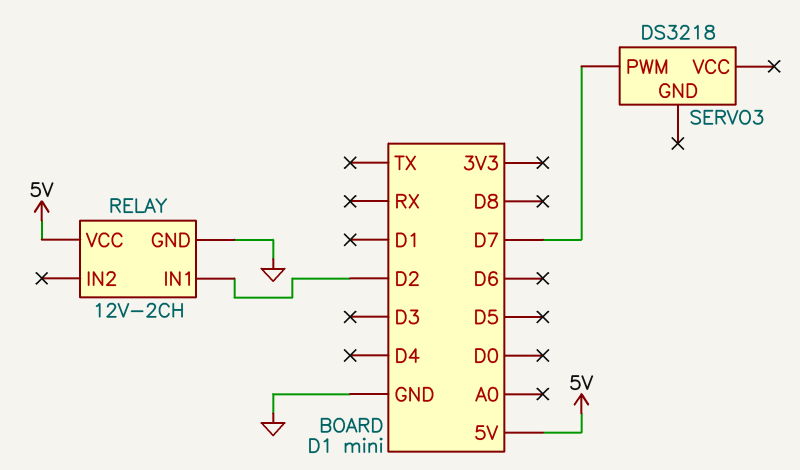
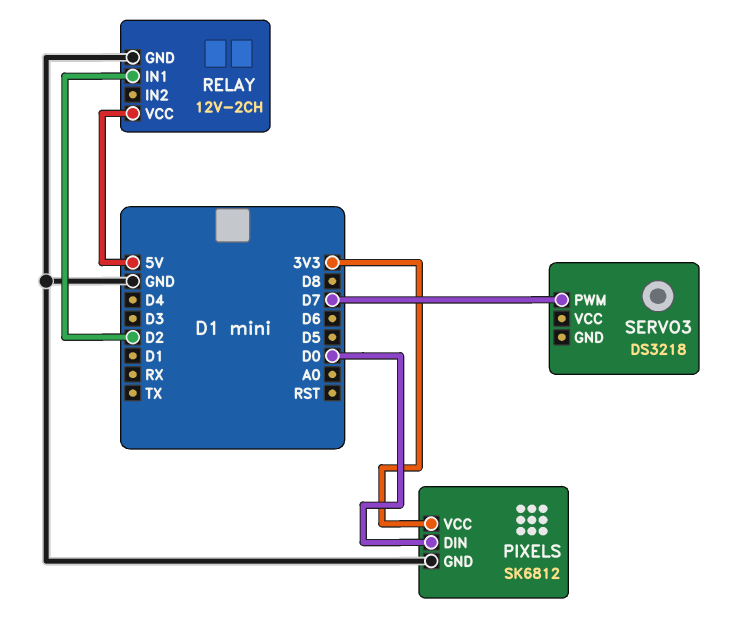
PIXELS: none -> SK6812
PIXELS pin DIN: none -> D0
PIXELS pin GND: none -> GND
PIXELS pin VCC: none -> 3V3

